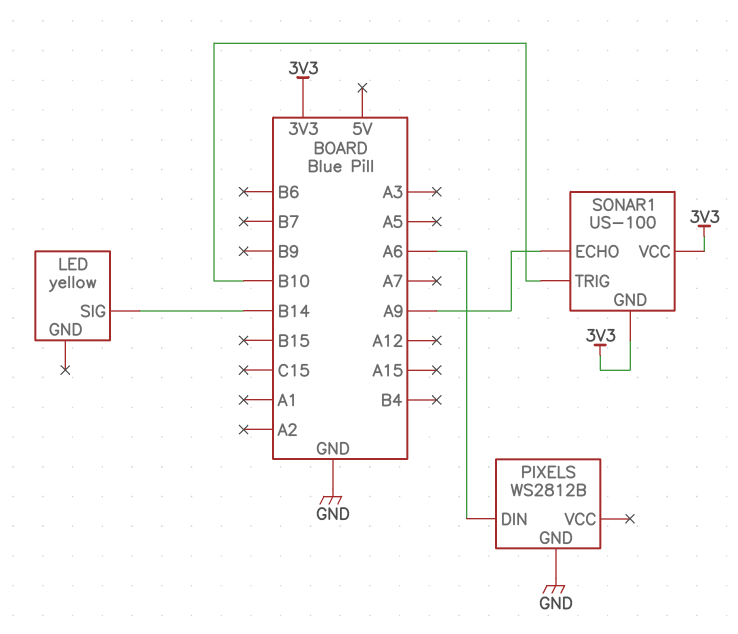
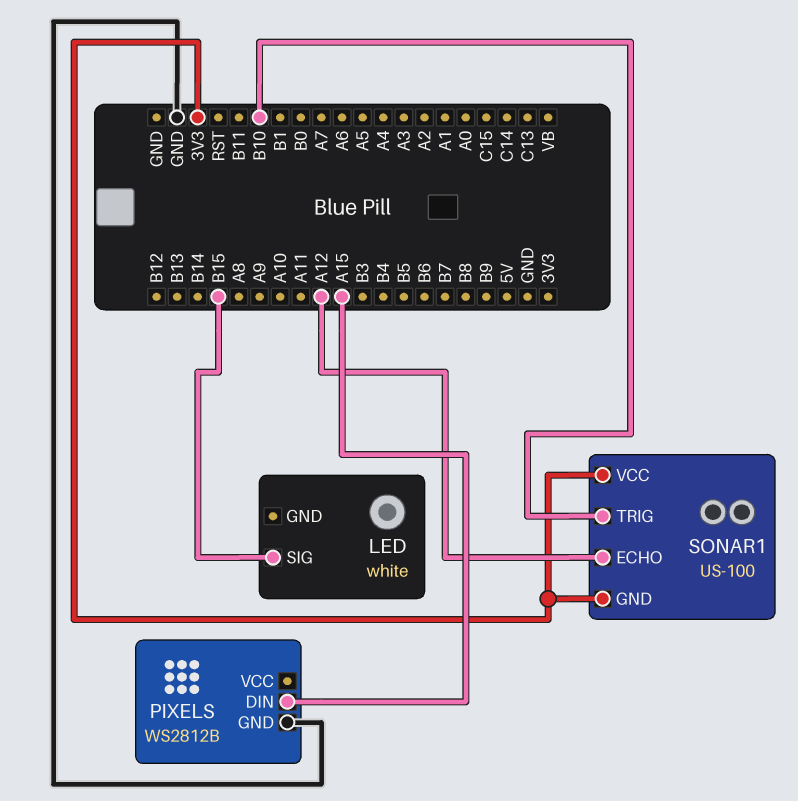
LED: yellow -> white
LED pin SIG: B14 -> B15
PIXELS pin DIN: A6 -> A15
SONAR1 pin ECHO: A9 -> A12

